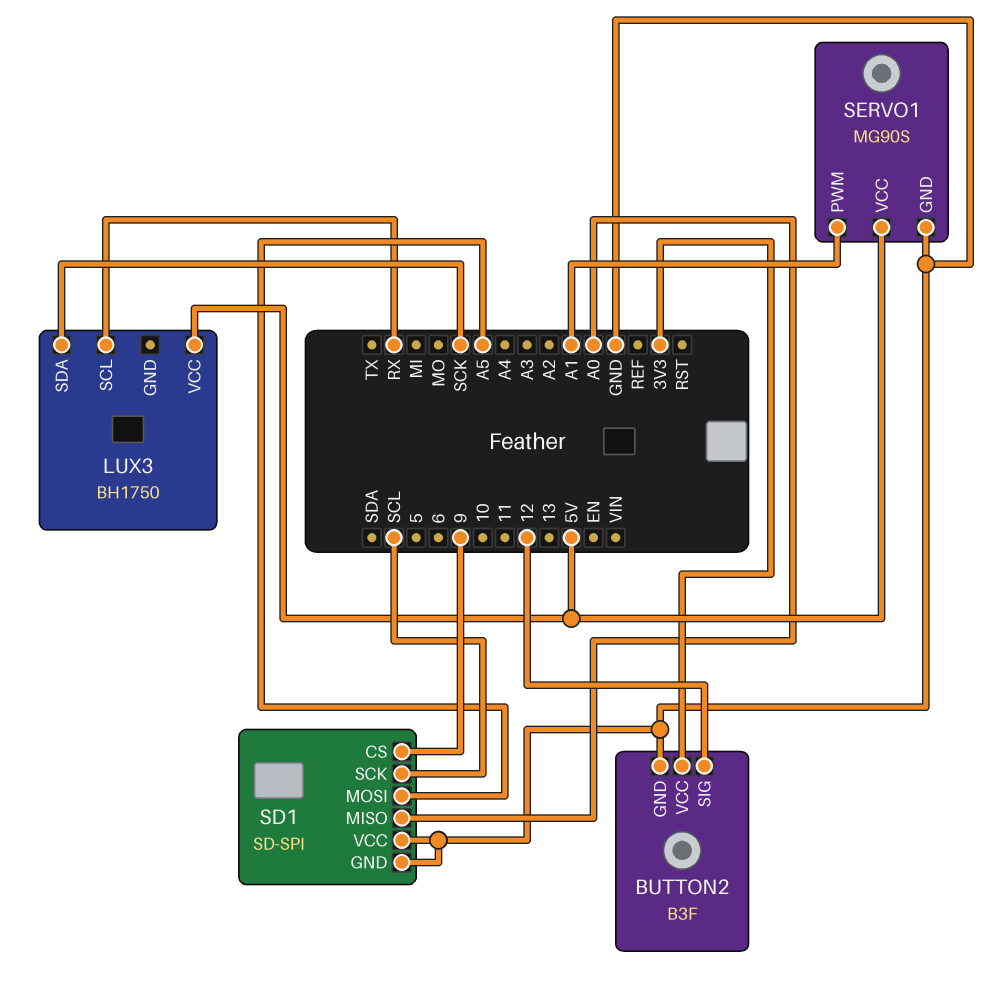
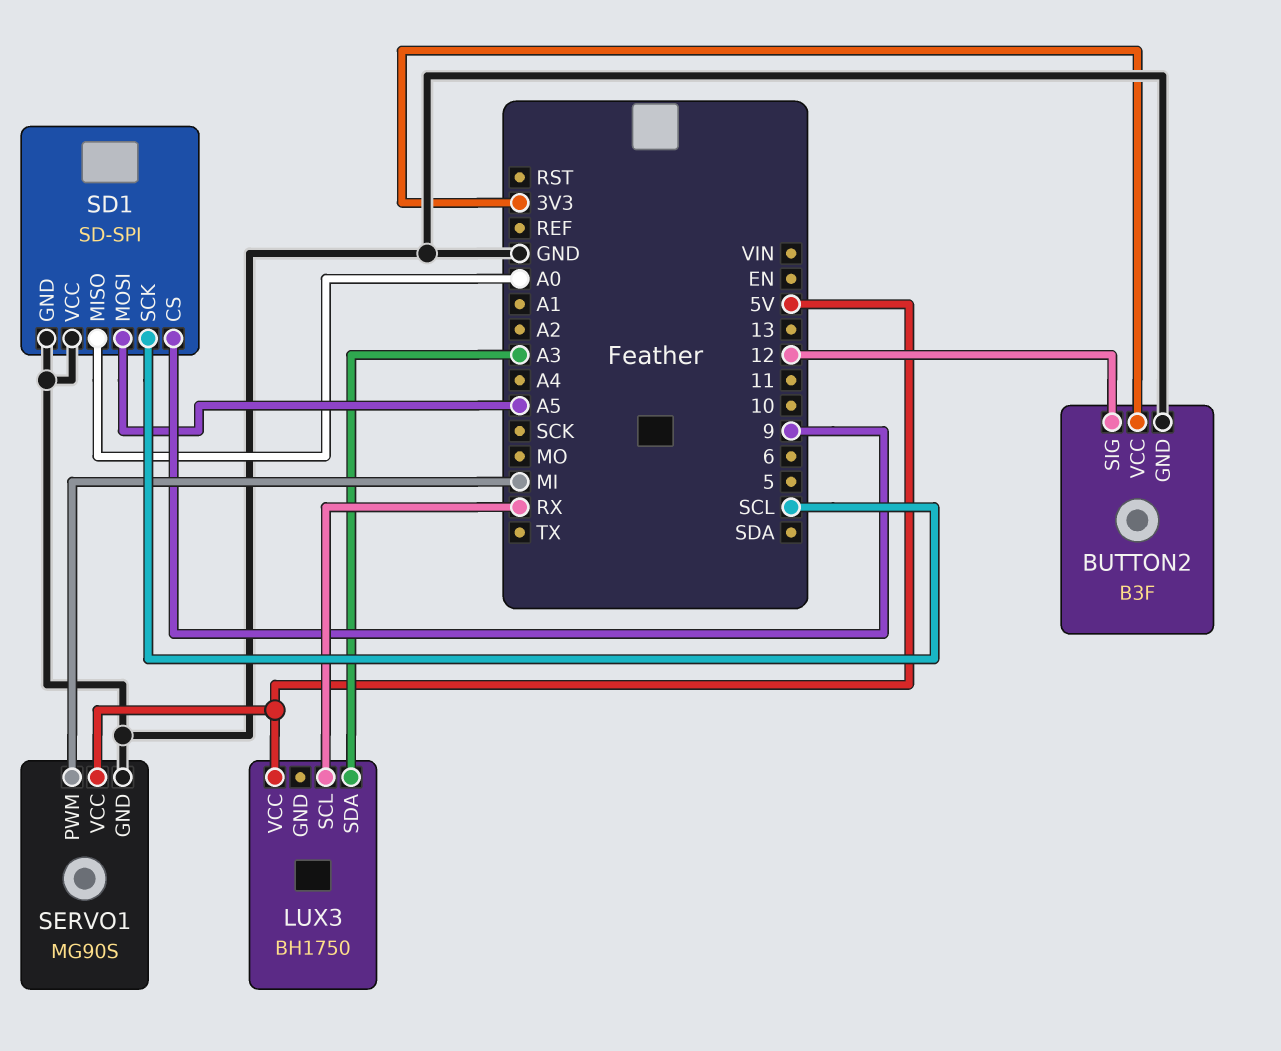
LUX3 pin SDA: SCK -> A3
SERVO1 pin PWM: A1 -> MI

